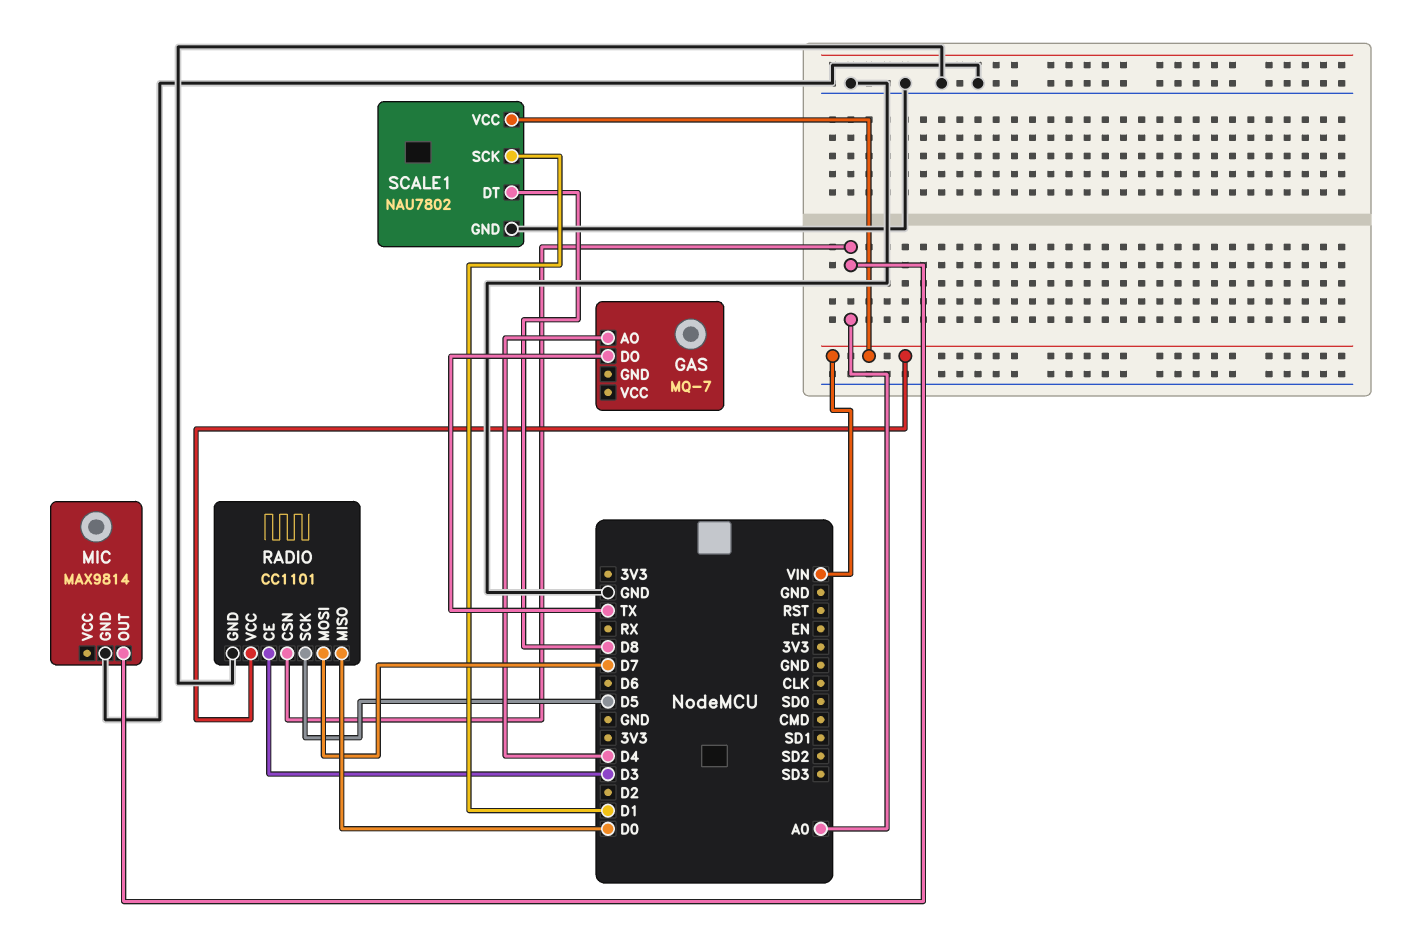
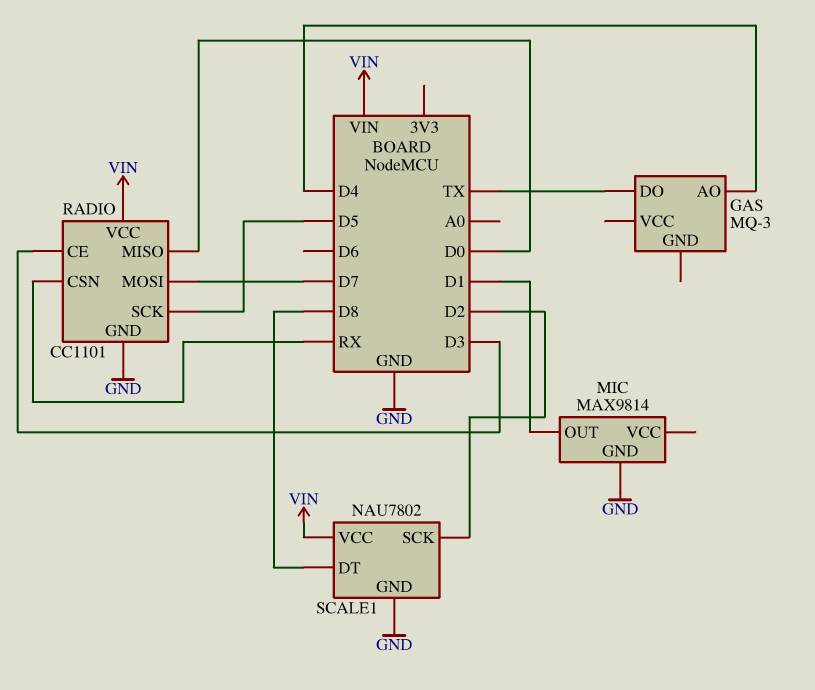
GAS: MQ-7 -> MQ-3
MIC pin OUT: A0 -> D1
RADIO pin CSN: A0 -> RX
SCALE1 pin SCK: D1 -> D2

